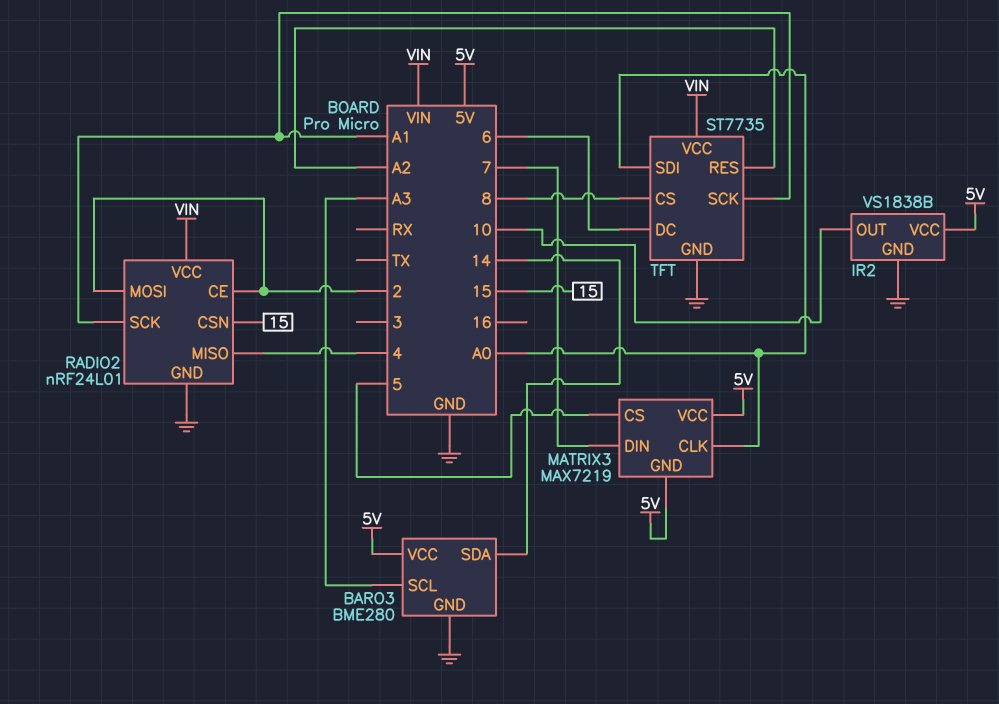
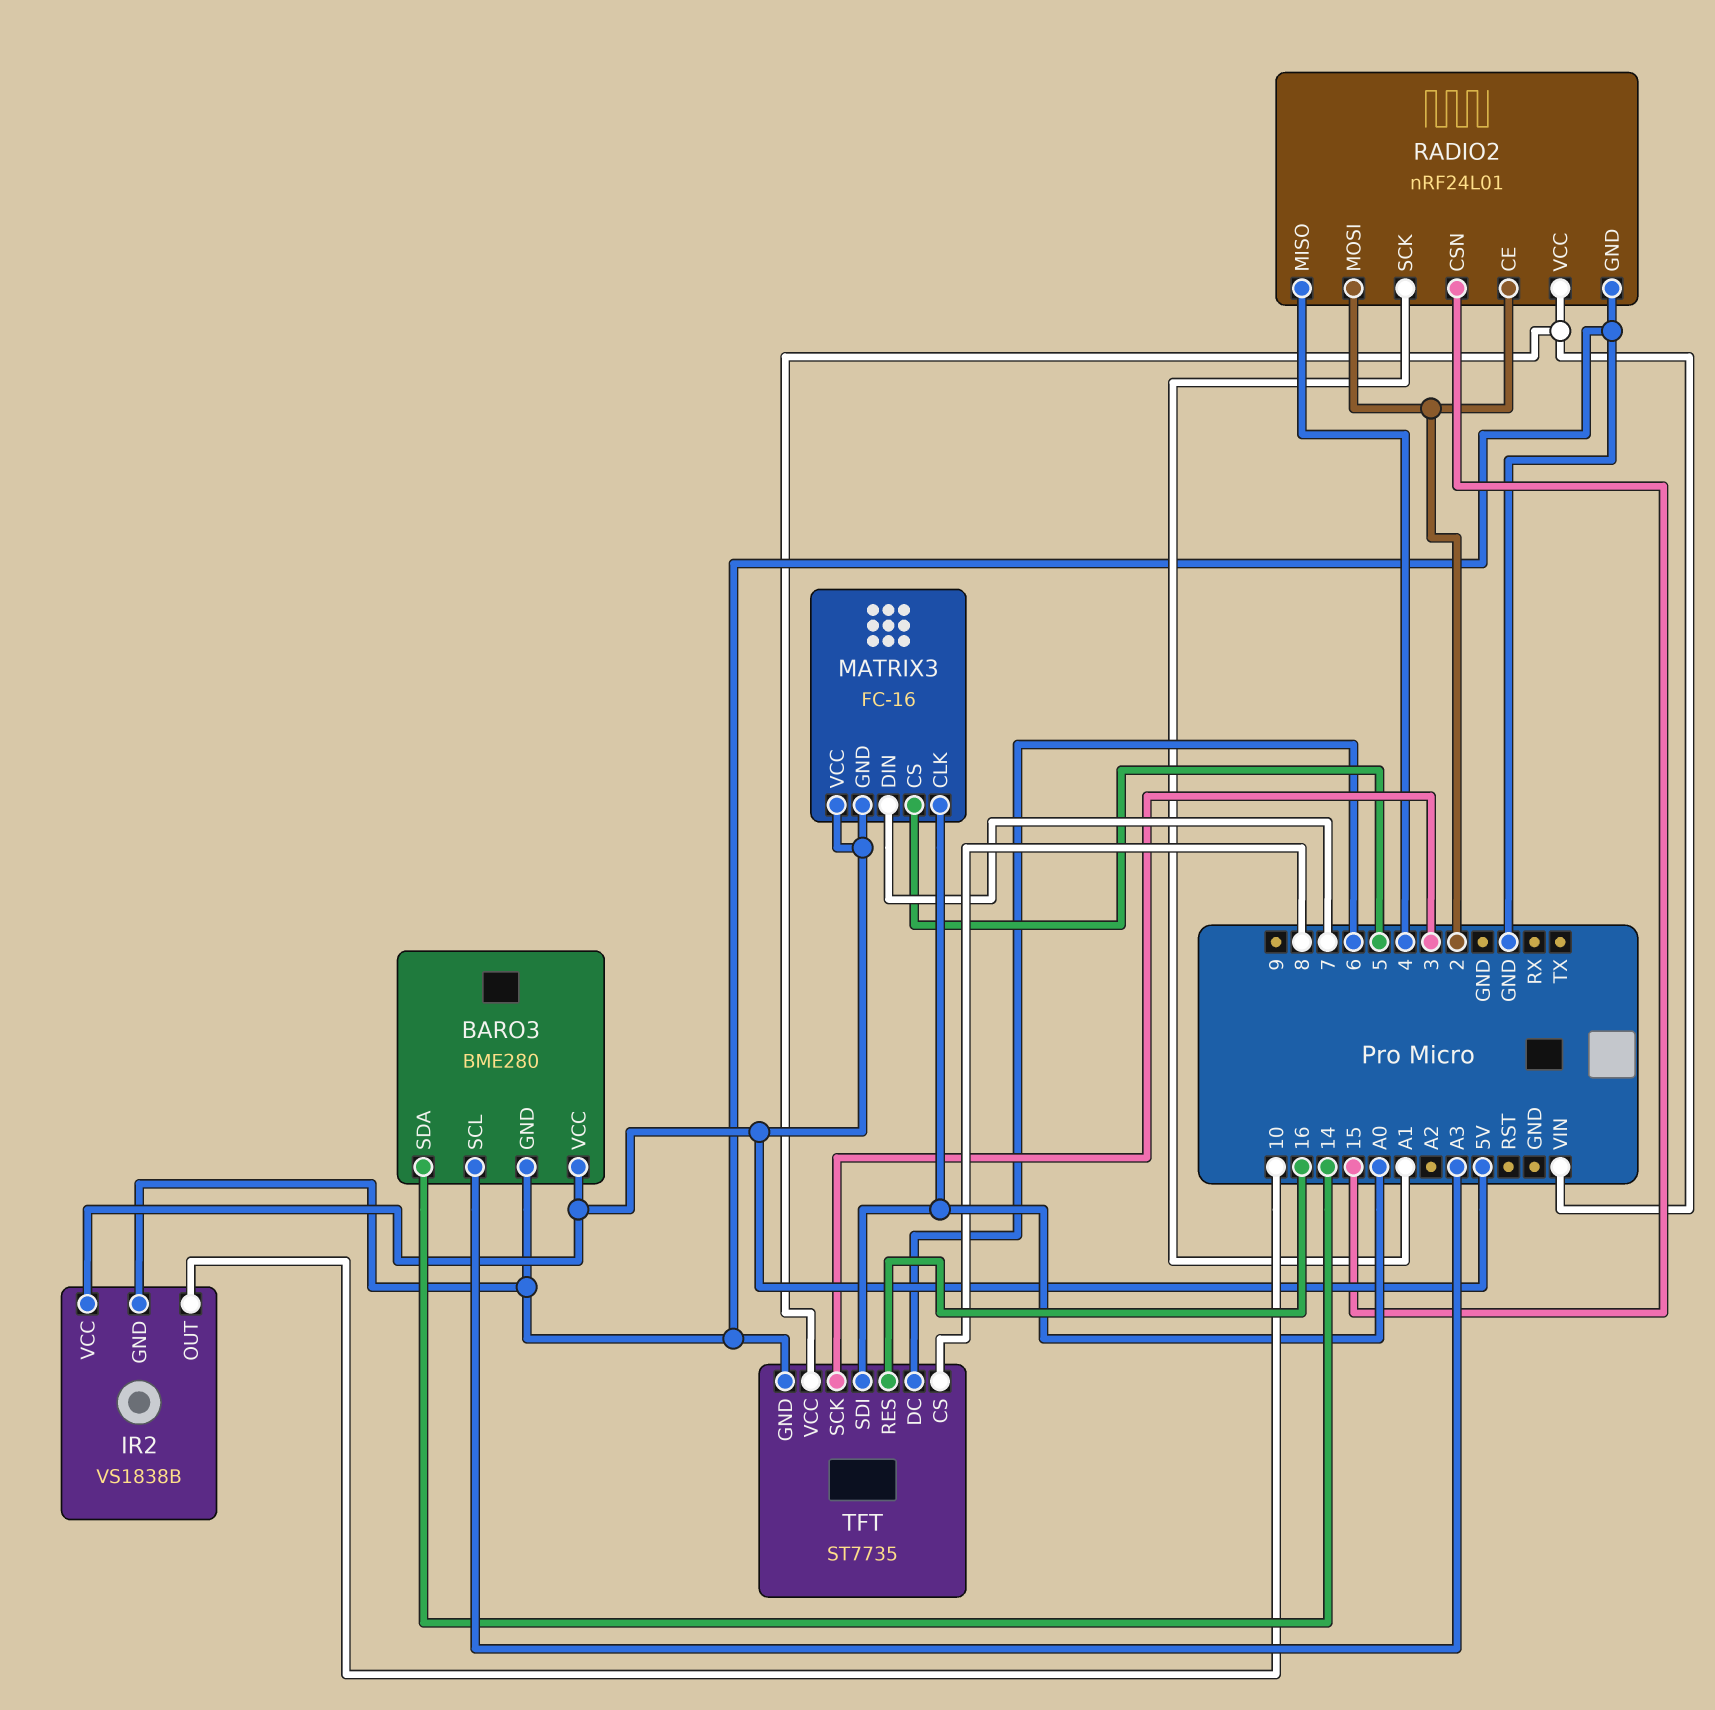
MATRIX3: MAX7219 -> FC-16
TFT pin RES: A2 -> 16
TFT pin SCK: A1 -> 3

